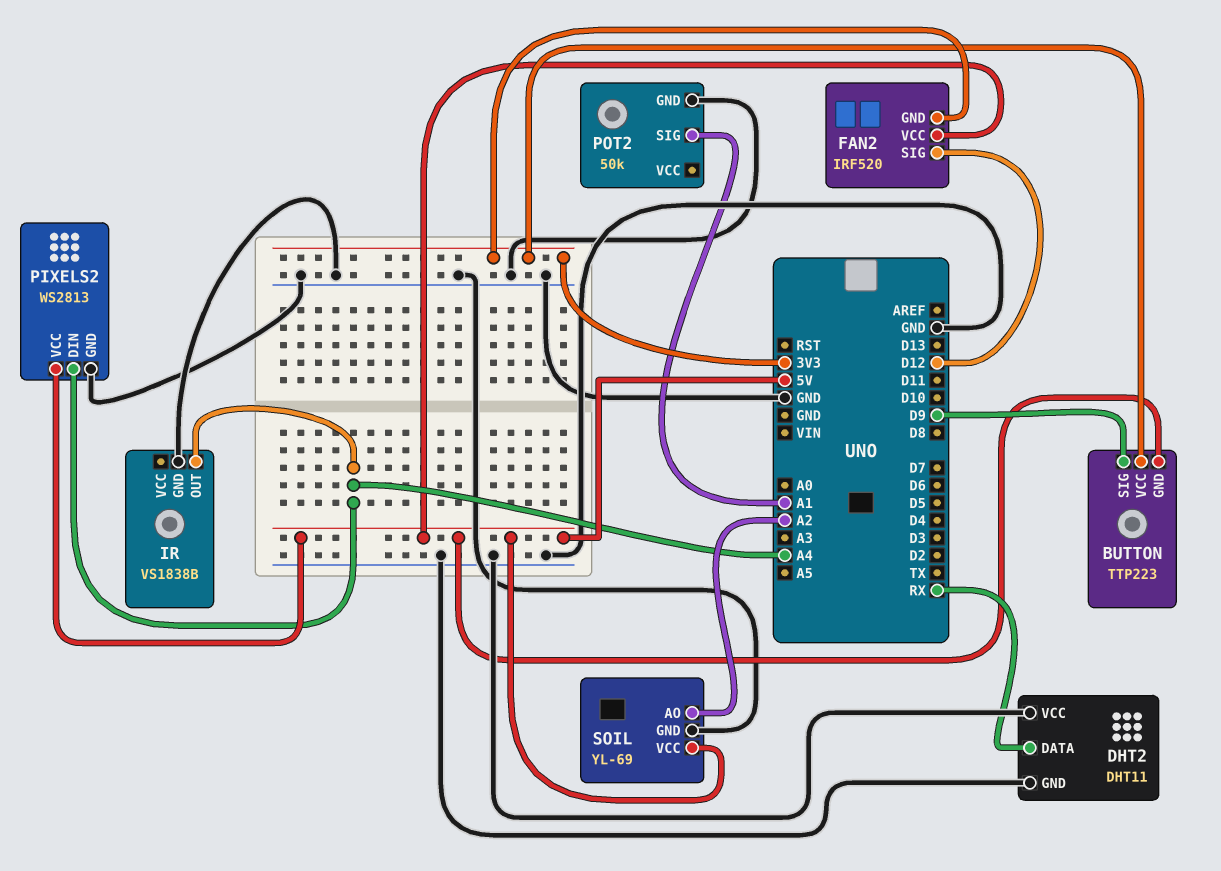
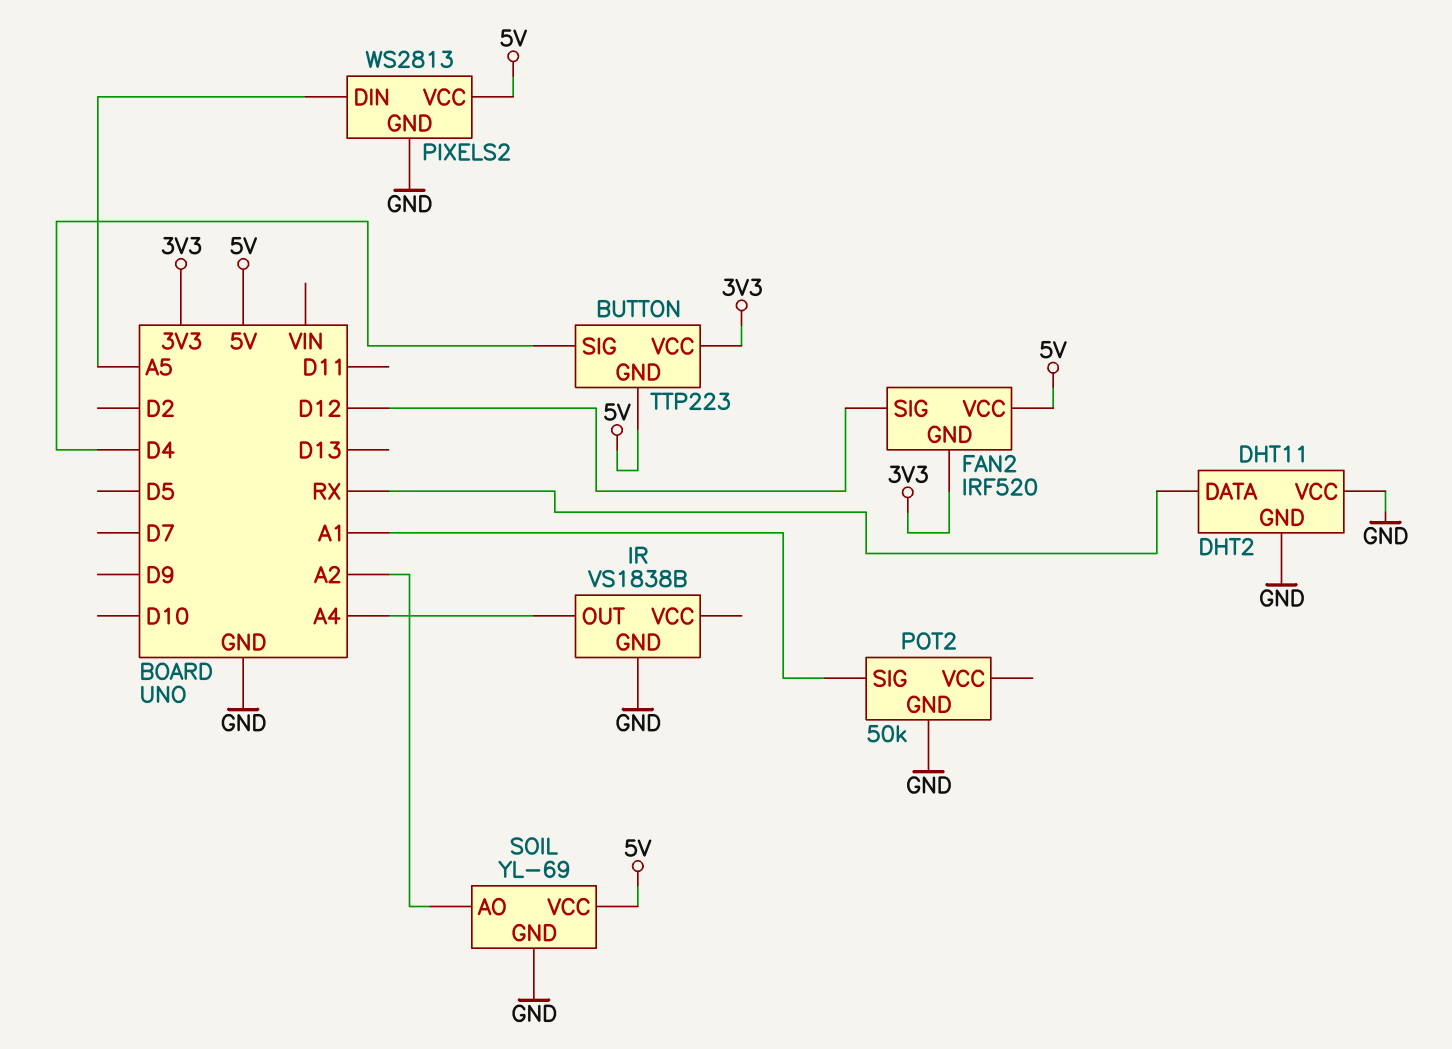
BUTTON pin SIG: D9 -> D4
PIXELS2 pin DIN: A4 -> A5

